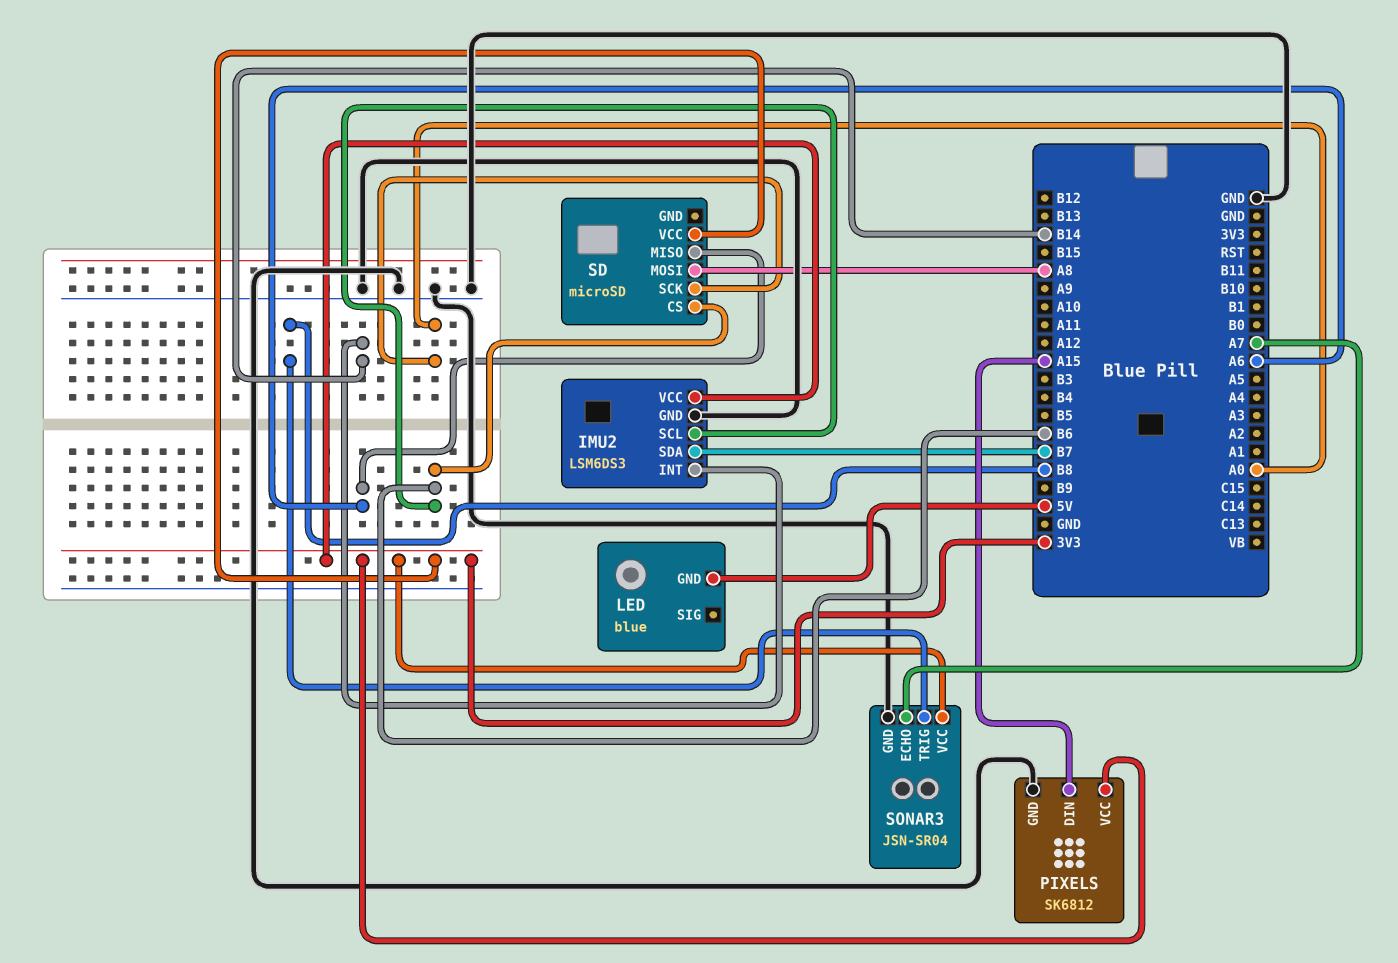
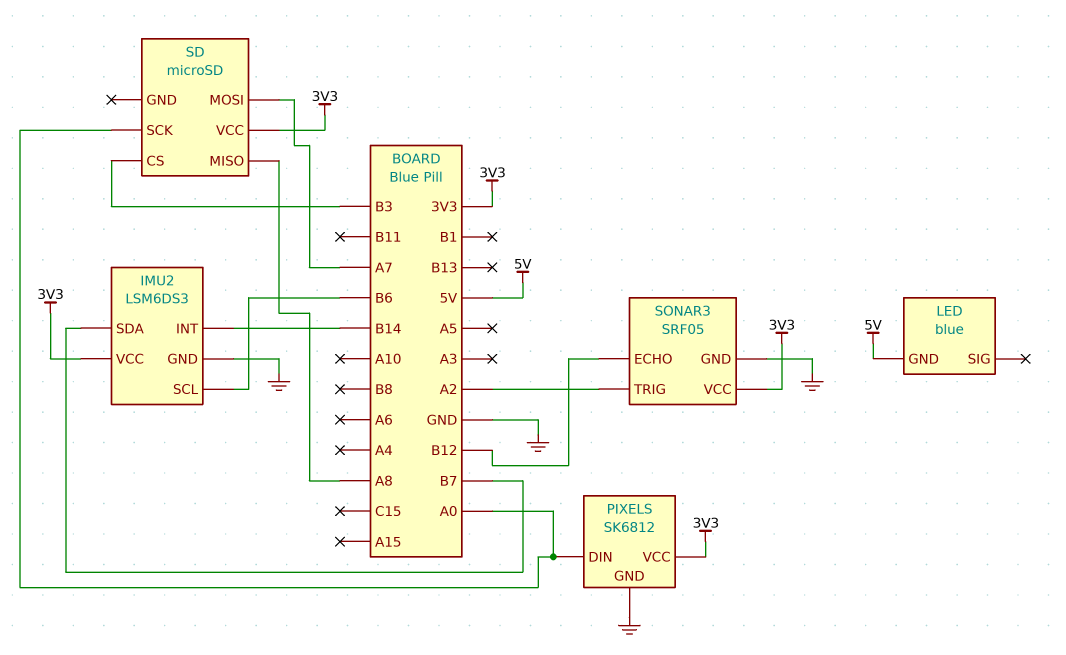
PIXELS pin DIN: A15 -> A0
SD pin CS: B6 -> B3
SD pin MISO: A6 -> A8
SD pin MOSI: A8 -> A7
SONAR3: JSN-SR04 -> SRF05
SONAR3 pin ECHO: A7 -> B12
SONAR3 pin TRIG: B8 -> A2

